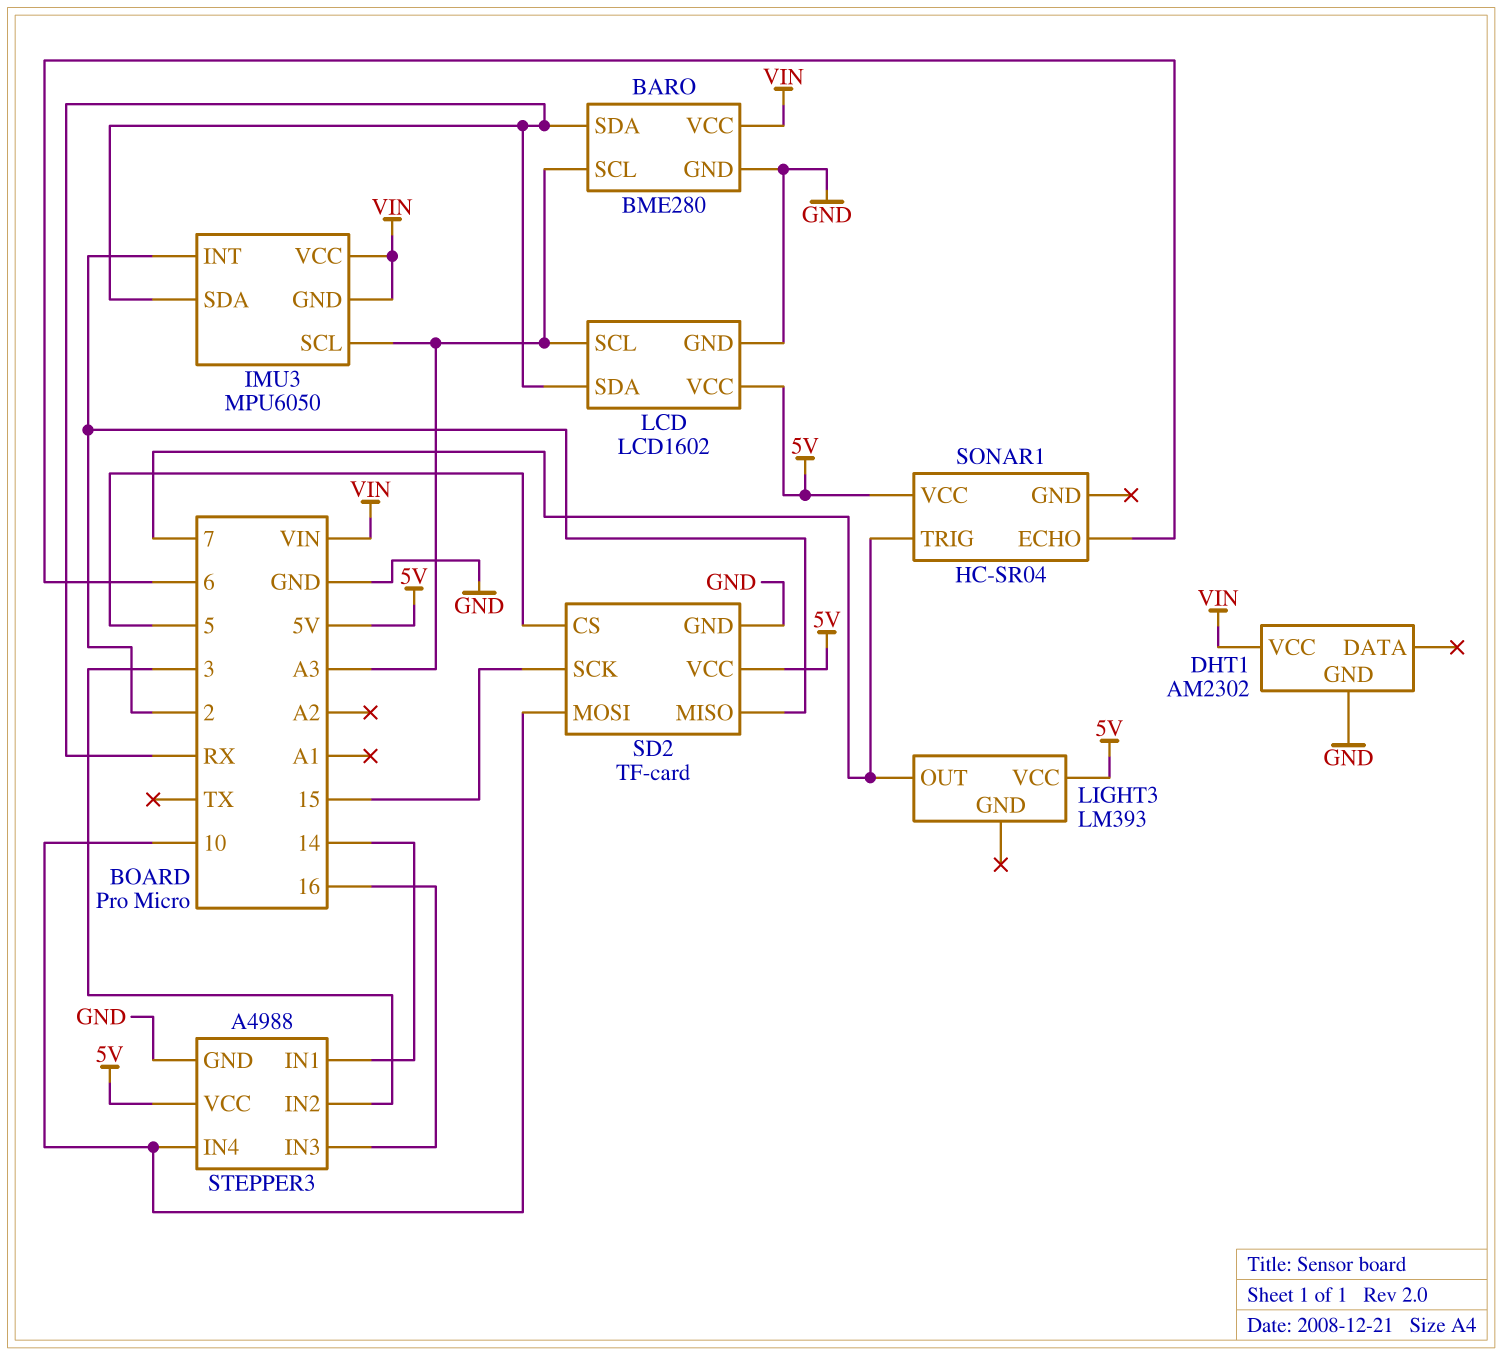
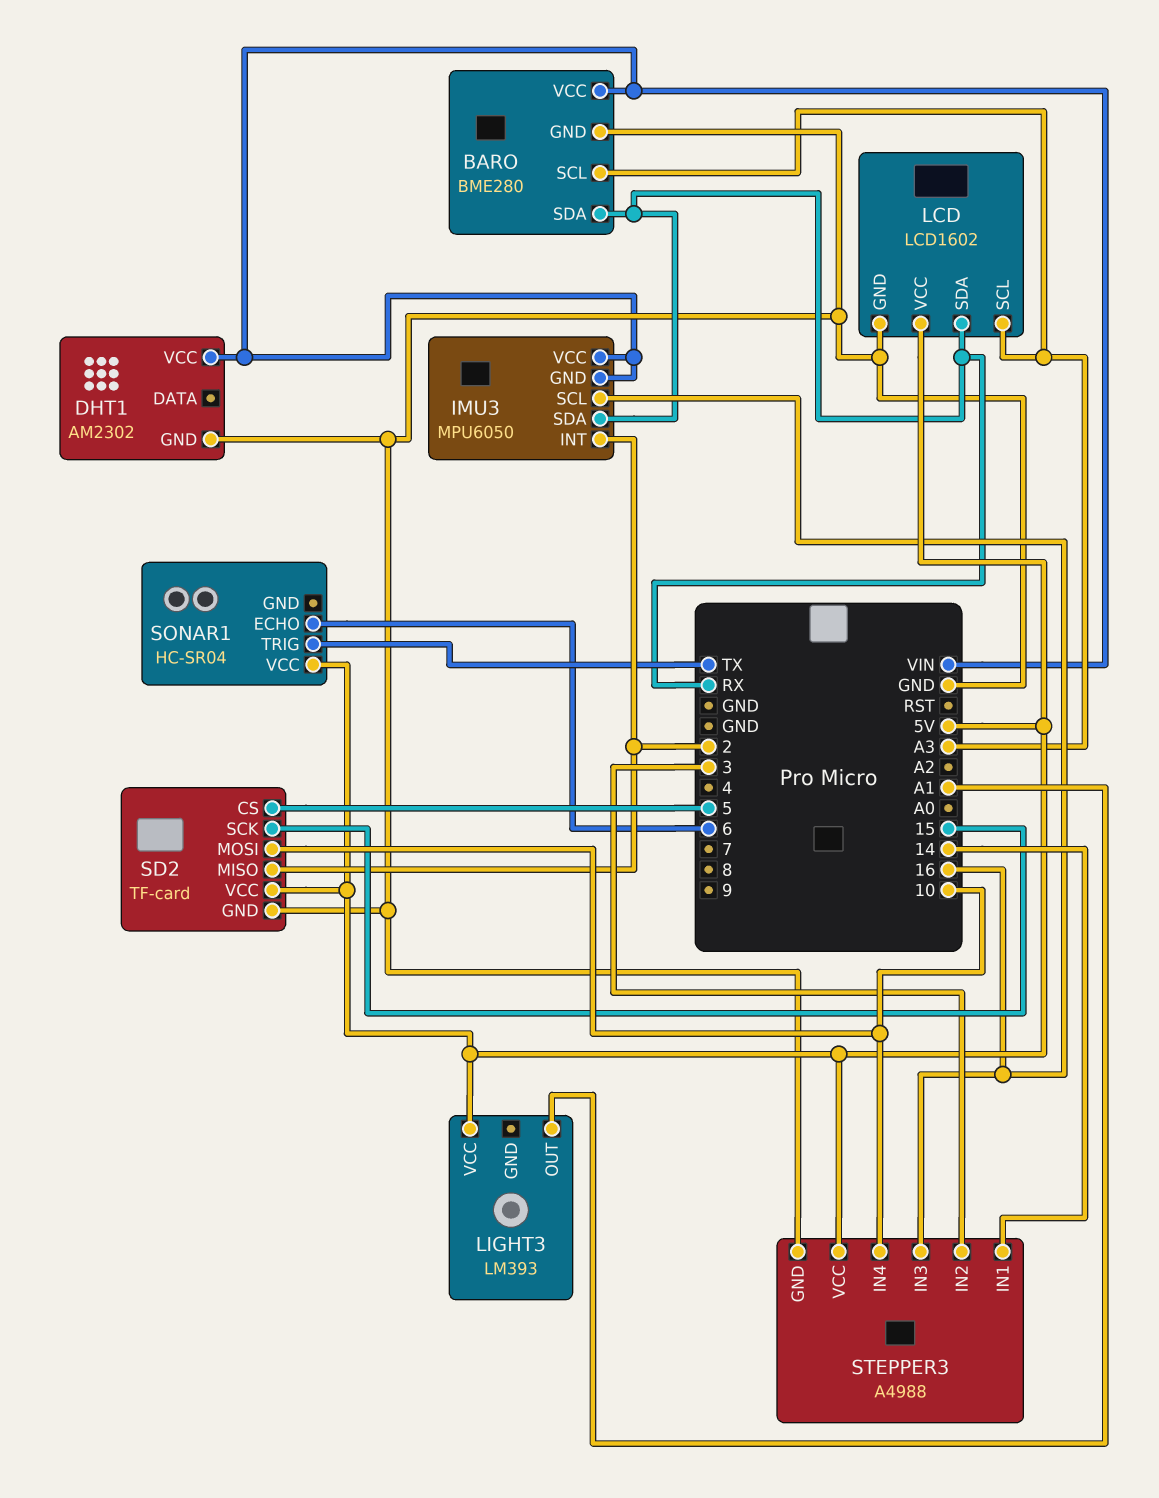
IMU3 pin SCL: A3 -> 16
LIGHT3 pin OUT: 7 -> A1
SONAR1 pin TRIG: 7 -> TX

